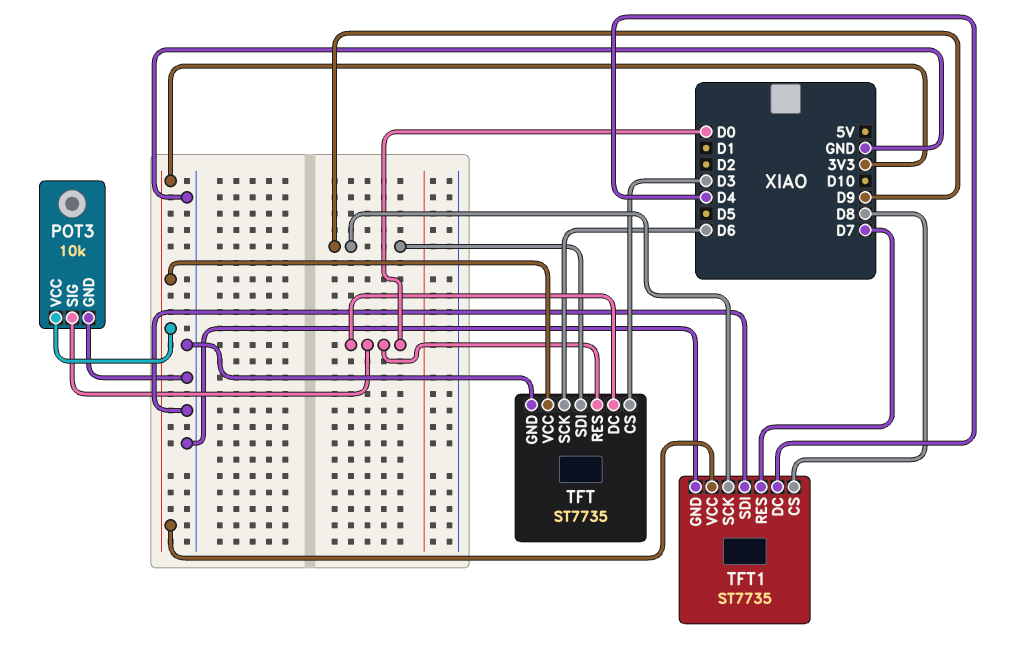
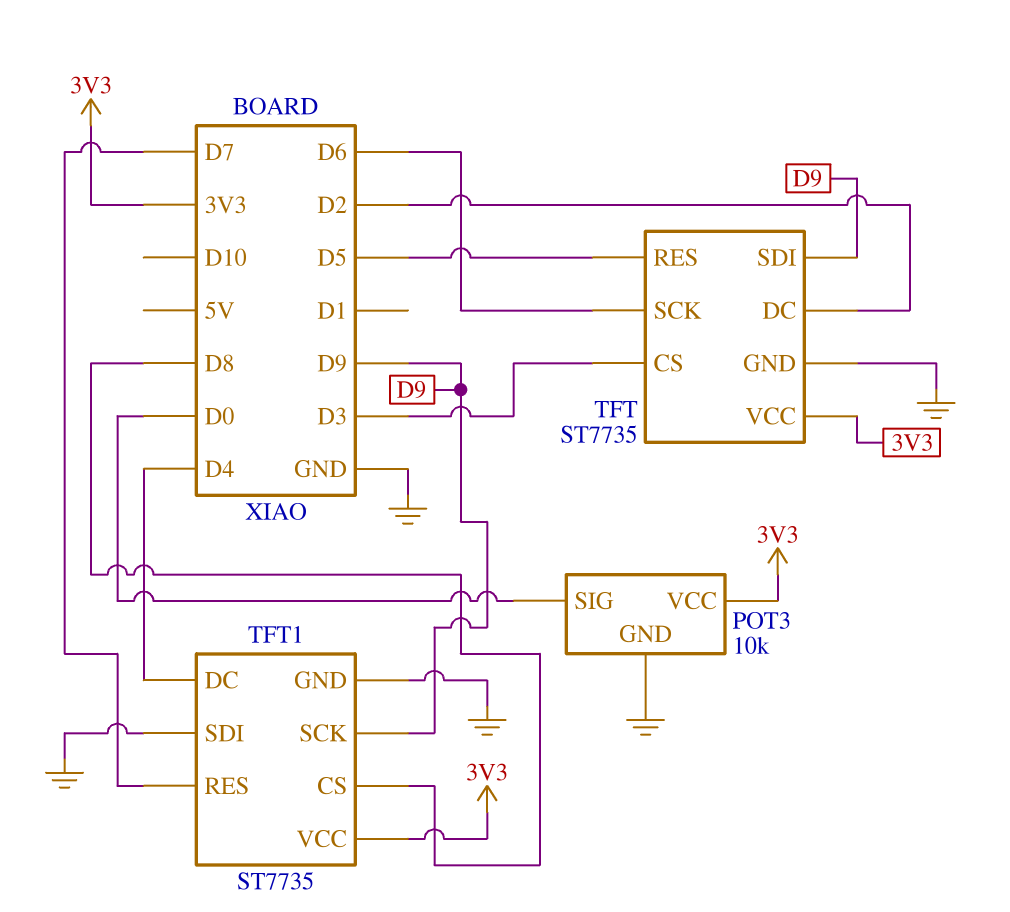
TFT pin DC: D0 -> D2
TFT pin RES: D0 -> D5

